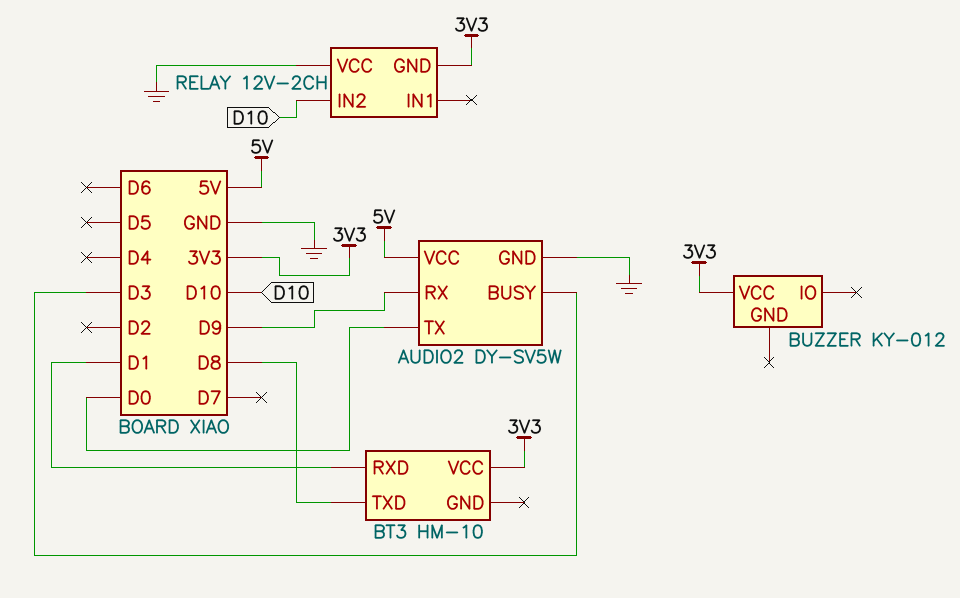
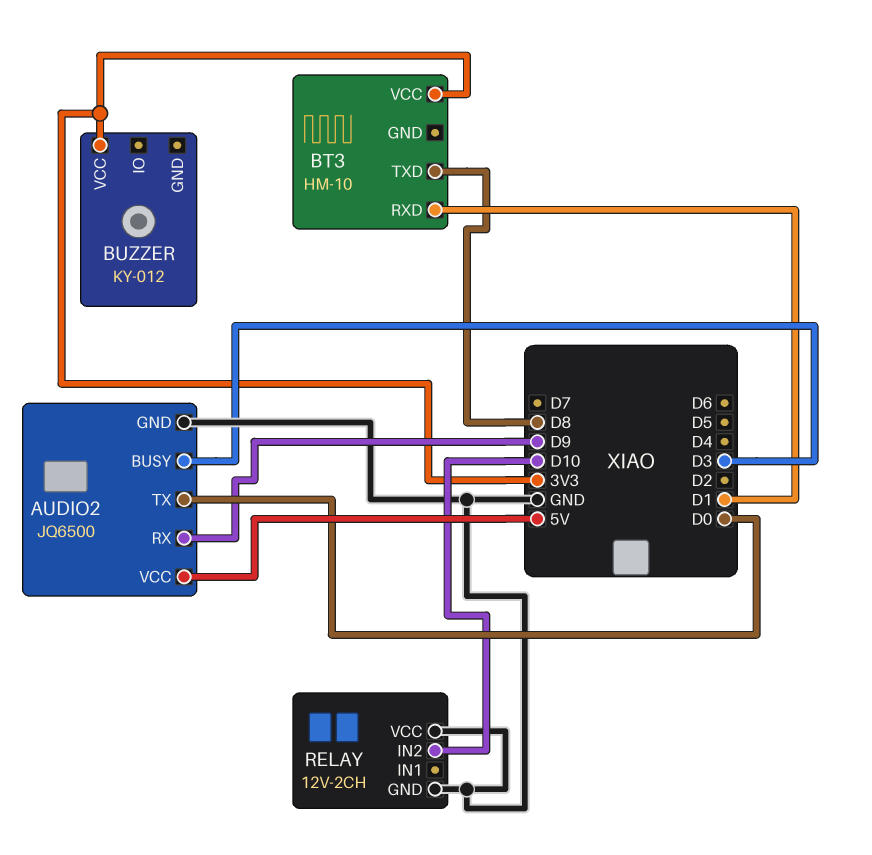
AUDIO2: DY-SV5W -> JQ6500
RELAY pin GND: 3V3 -> GND

